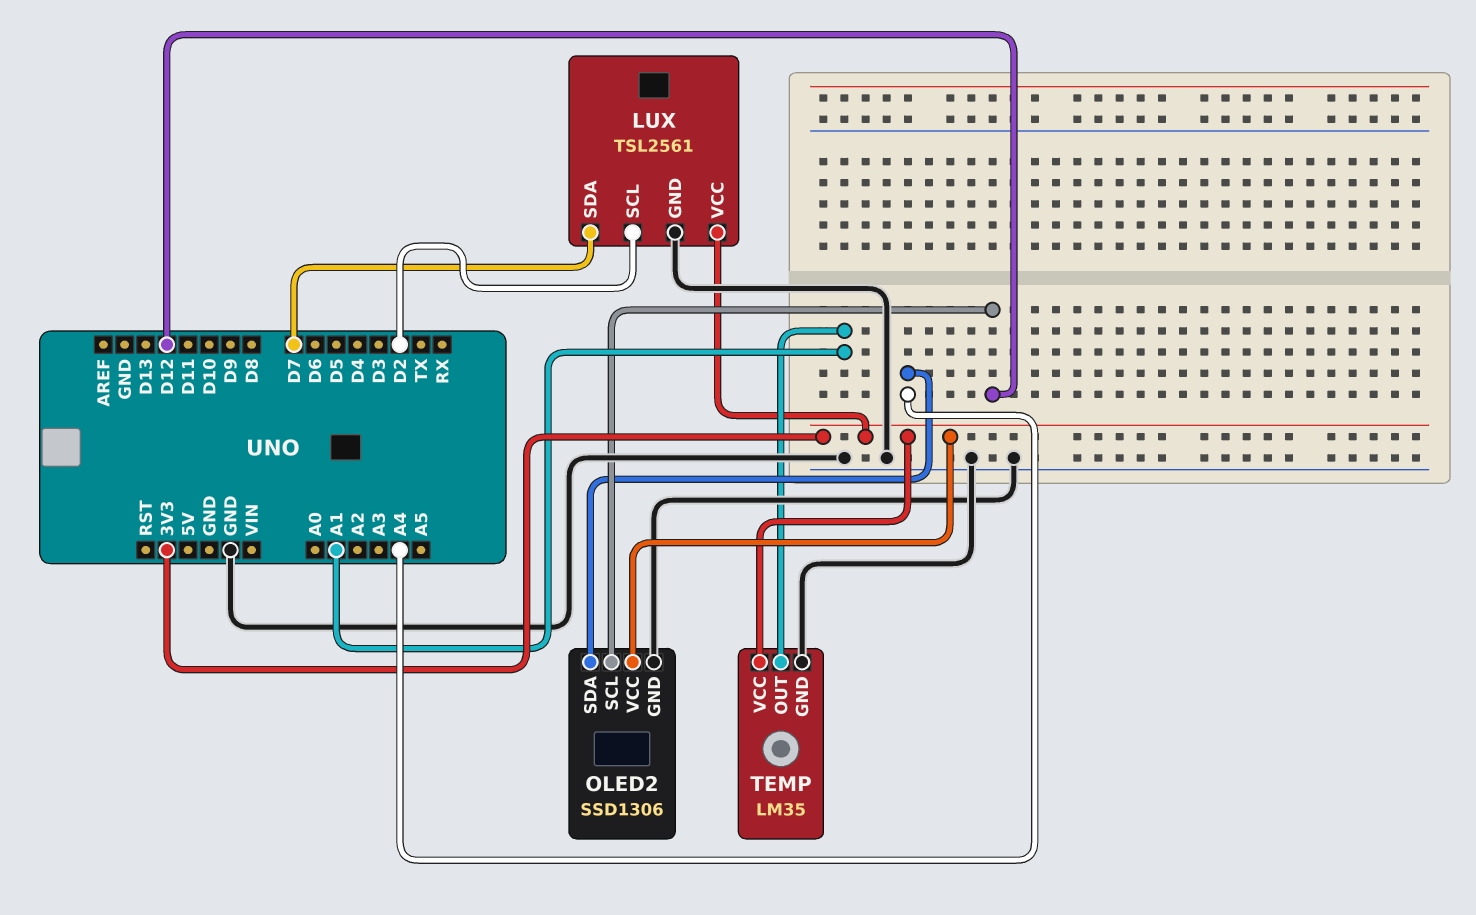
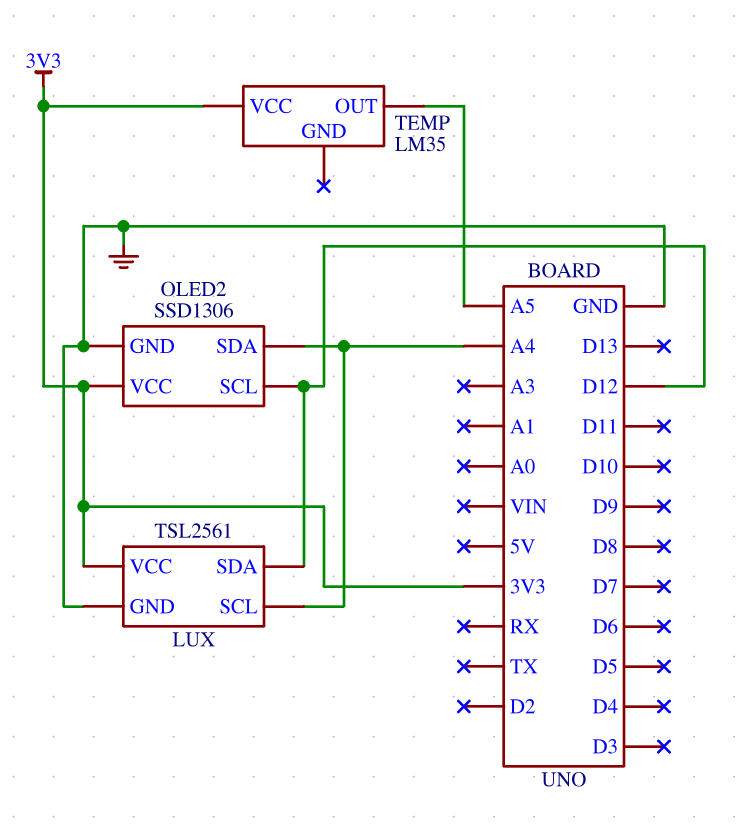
LUX pin SCL: D2 -> A4
LUX pin SDA: D7 -> D12
TEMP pin GND: GND -> none
TEMP pin OUT: A1 -> A5

